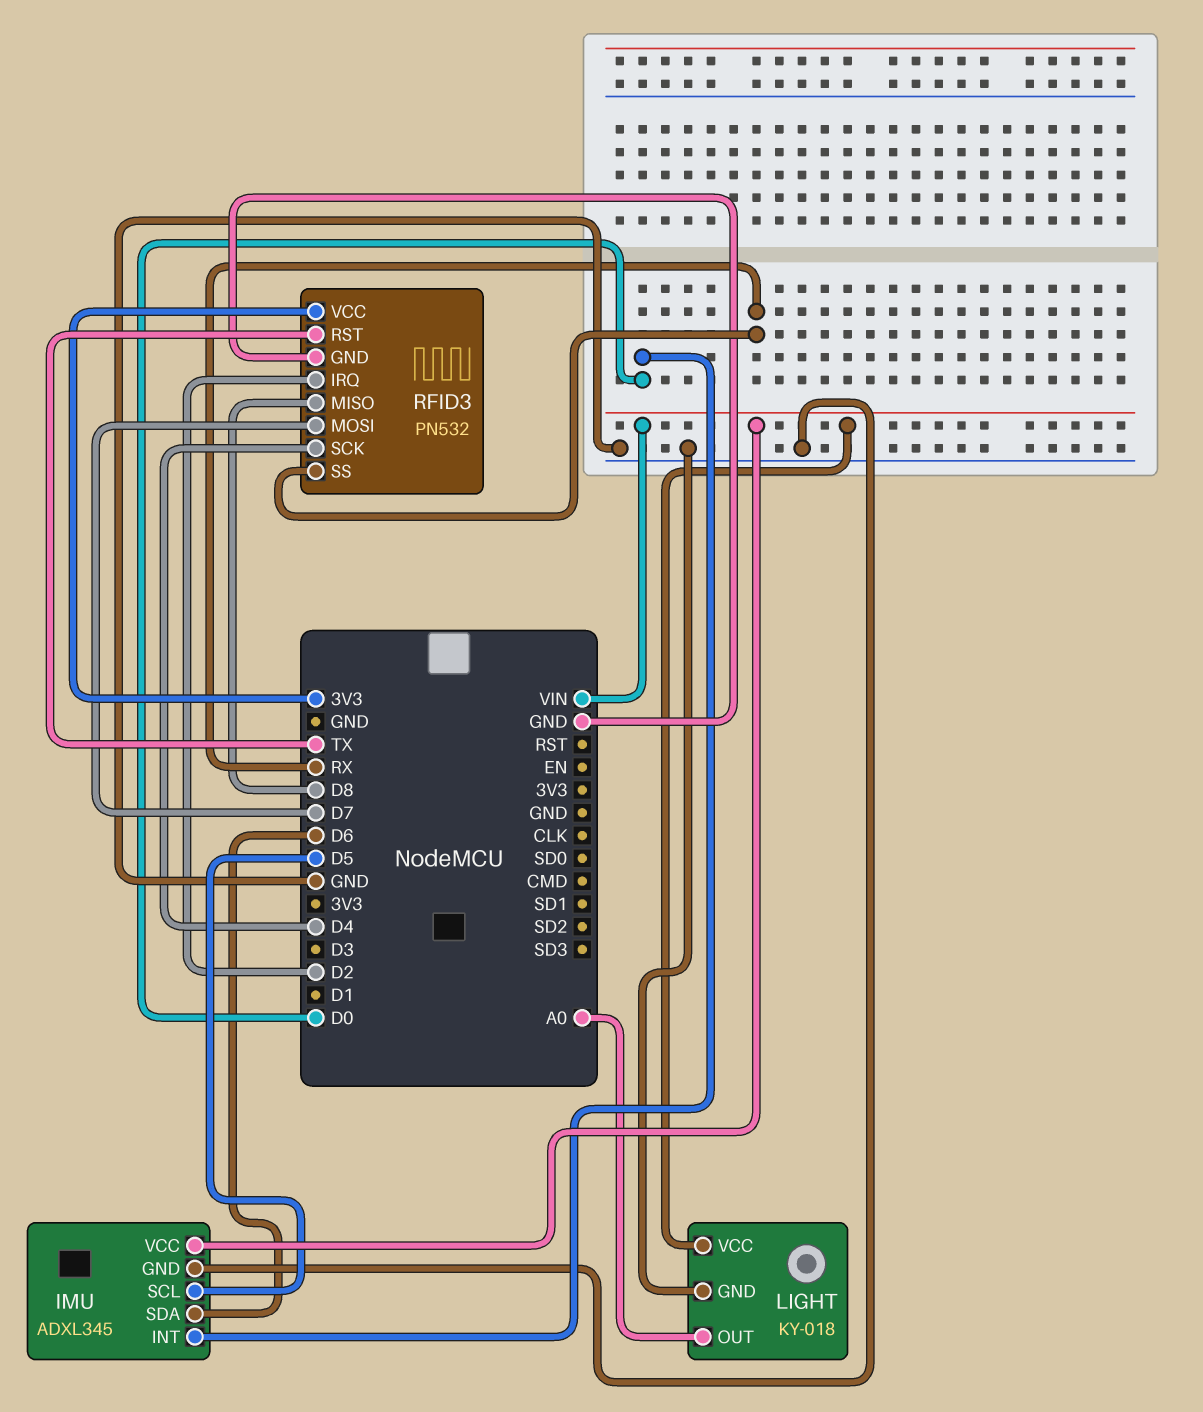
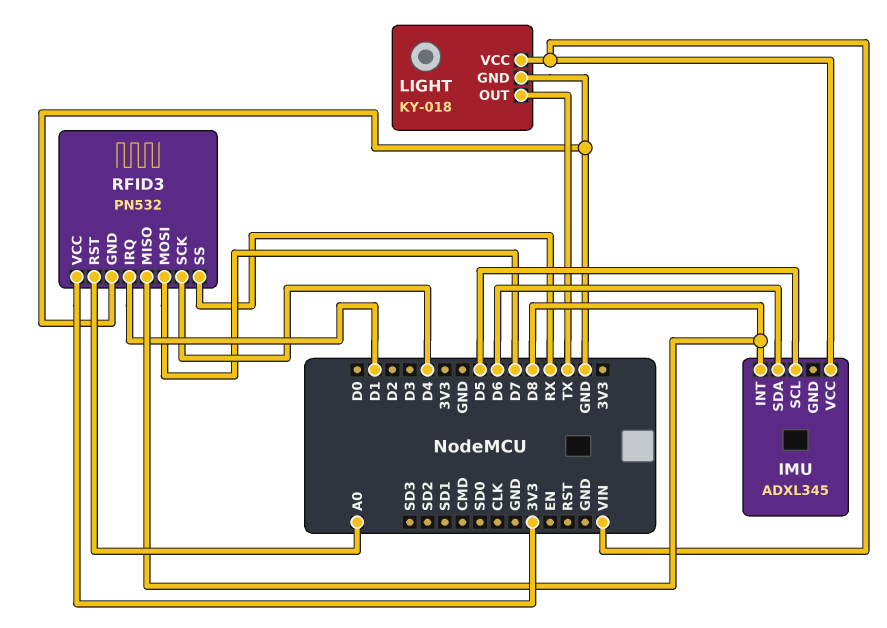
IMU pin GND: GND -> none
IMU pin INT: D0 -> D8
LIGHT pin OUT: A0 -> TX
RFID3 pin IRQ: D2 -> D1
RFID3 pin RST: TX -> A0

